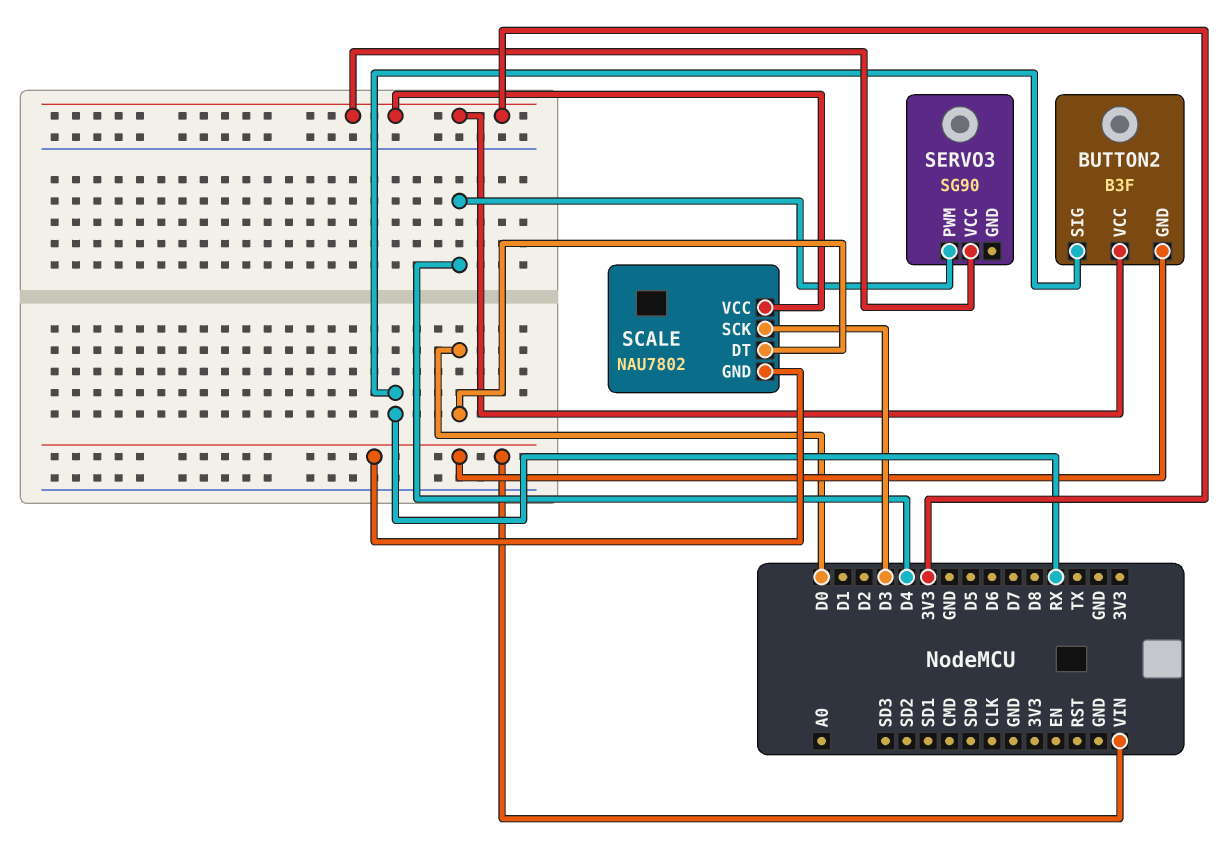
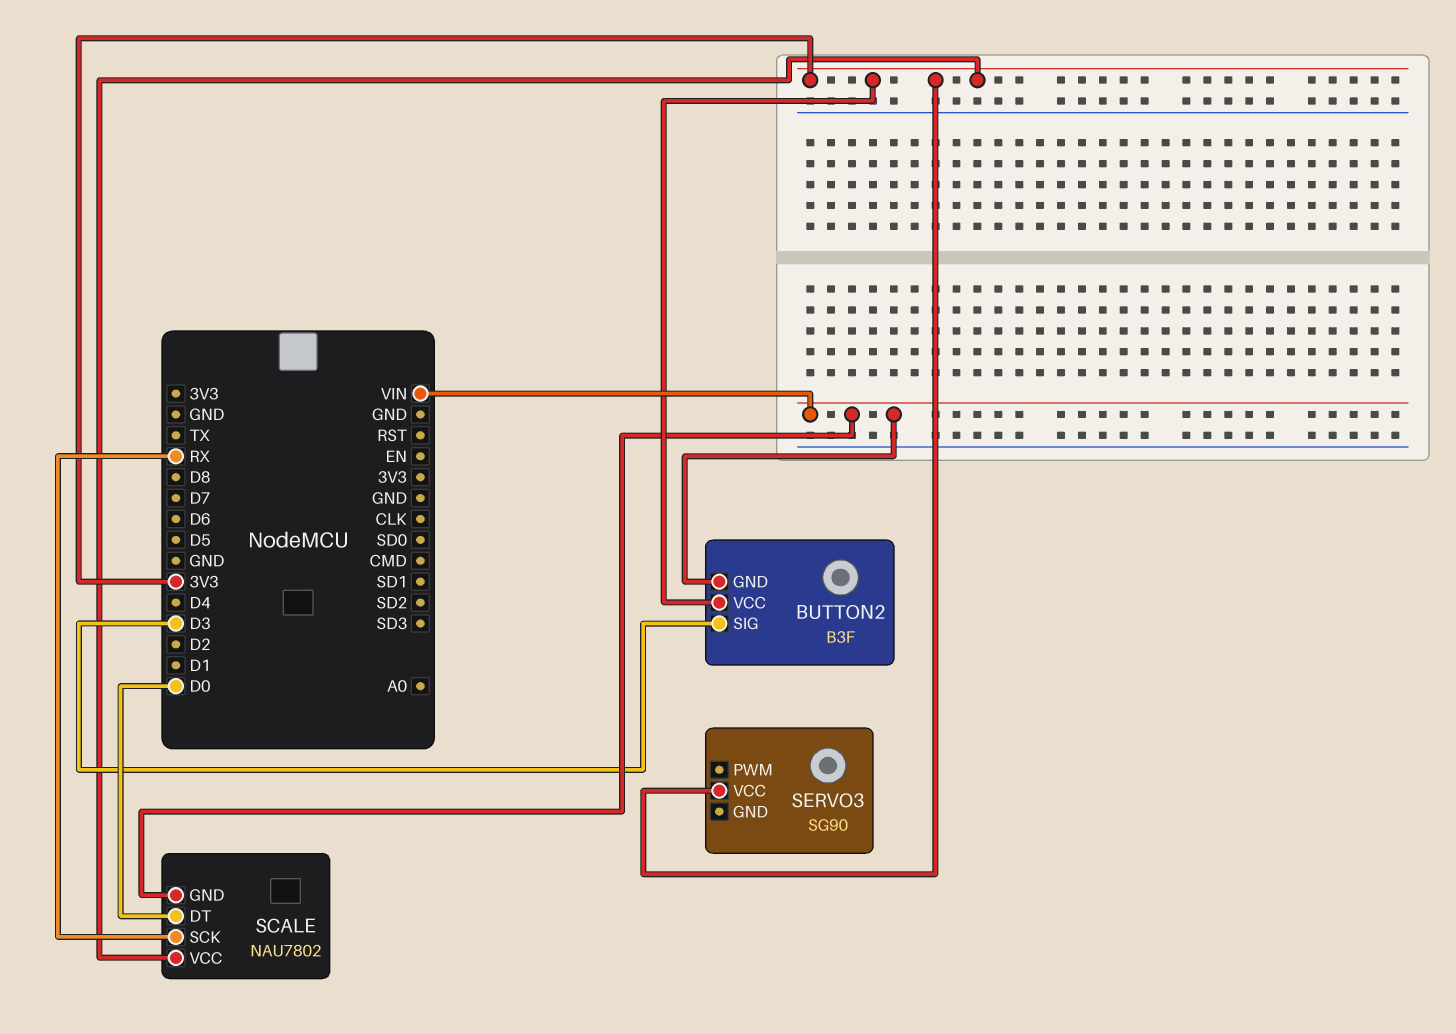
BUTTON2 pin SIG: RX -> D3
SCALE pin SCK: D3 -> RX
SERVO3 pin PWM: D4 -> none

